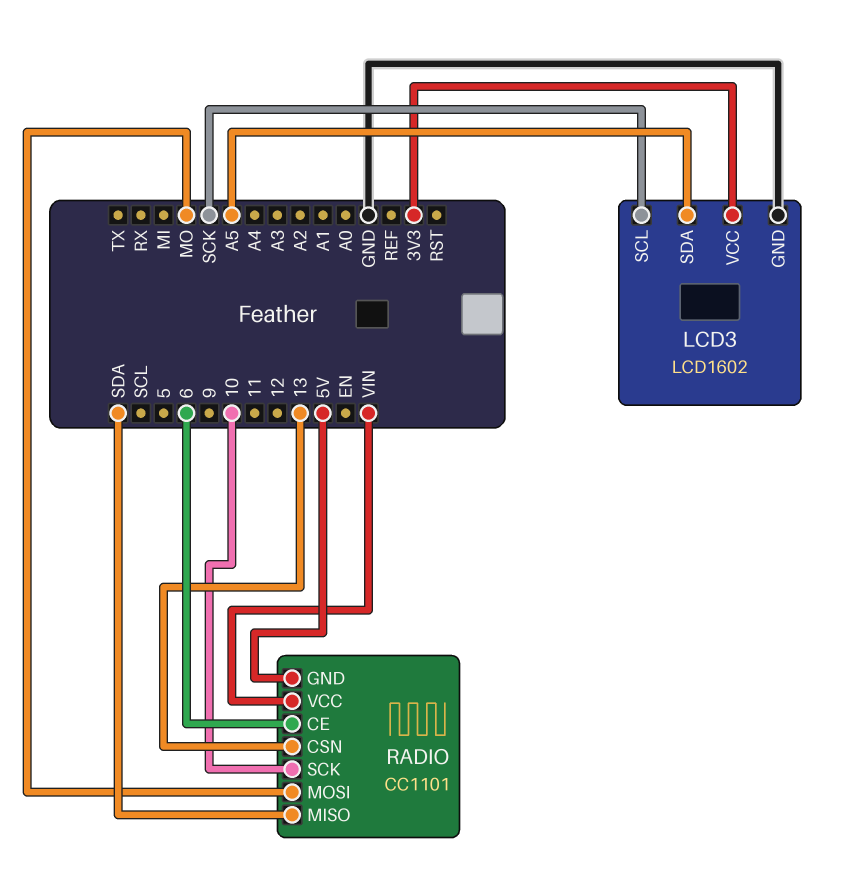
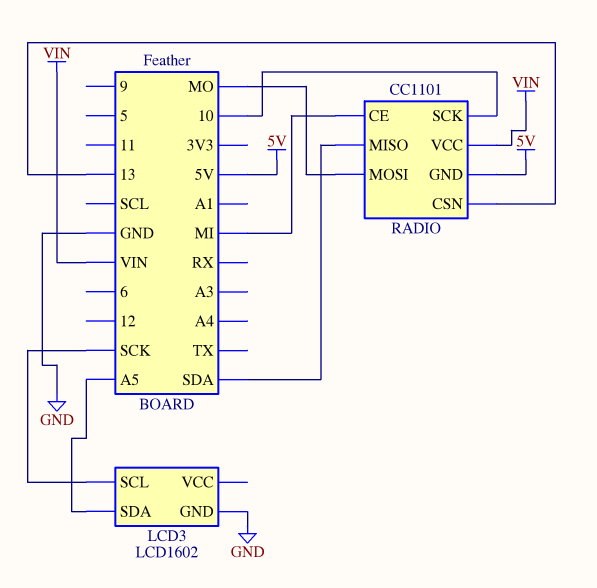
LCD3 pin VCC: 3V3 -> none
RADIO pin CE: 6 -> MI

